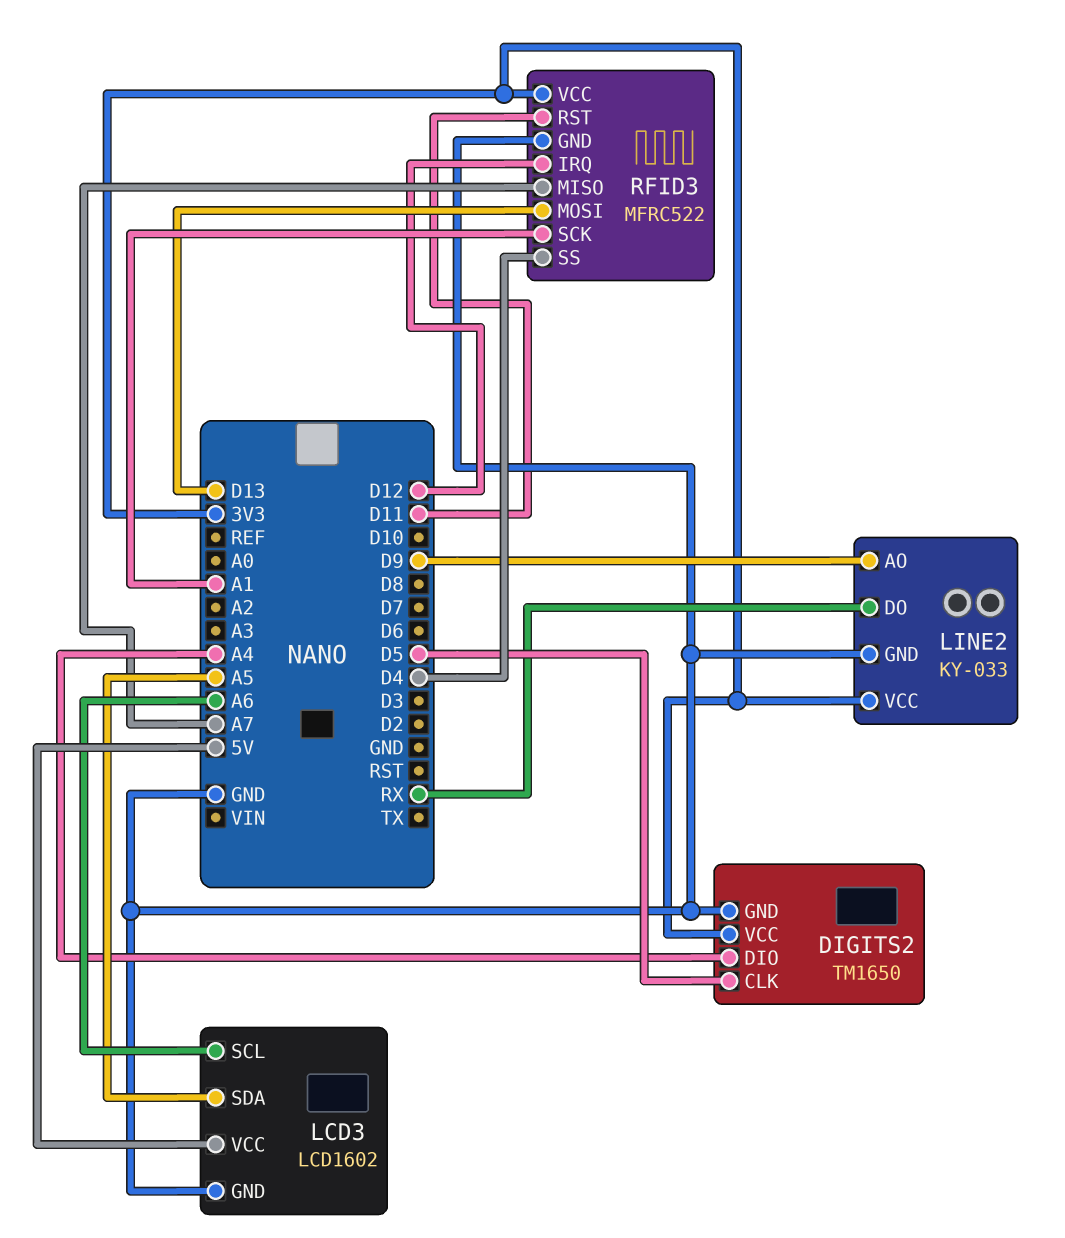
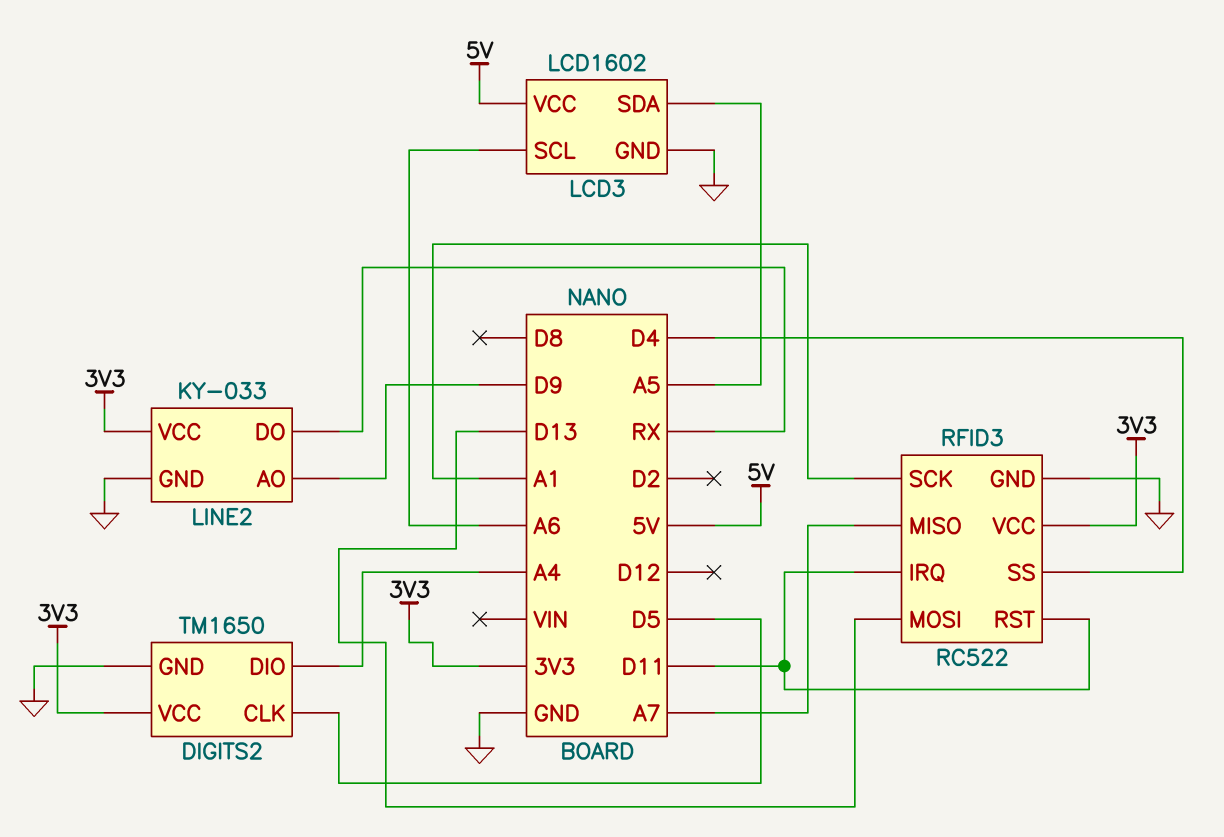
RFID3: MFRC522 -> RC522
RFID3 pin IRQ: D12 -> D11

